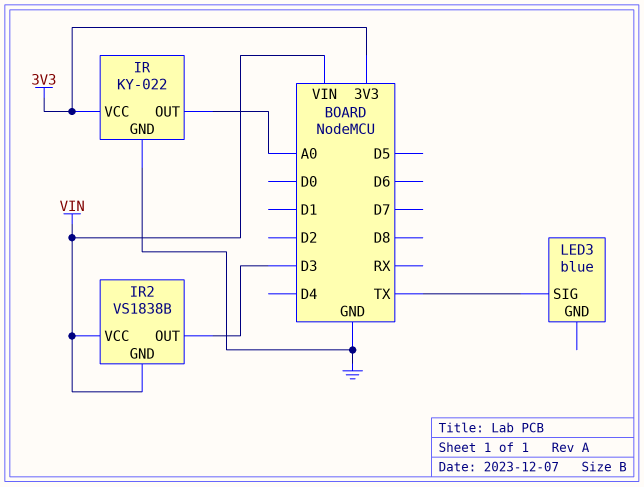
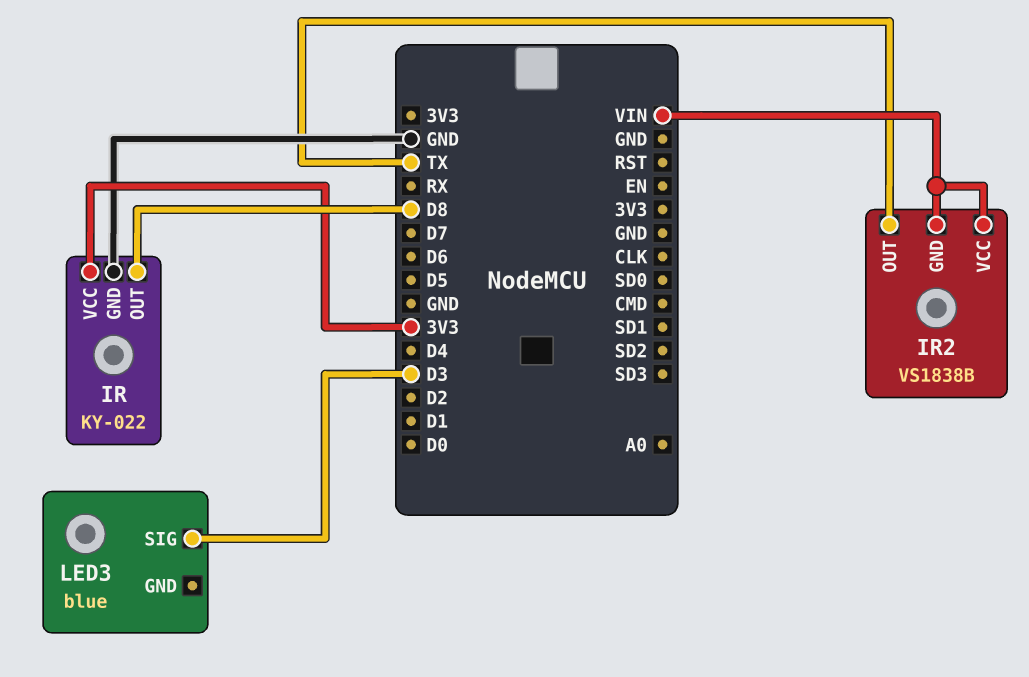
IR pin OUT: A0 -> D8
IR2 pin OUT: D3 -> TX
LED3 pin SIG: TX -> D3

